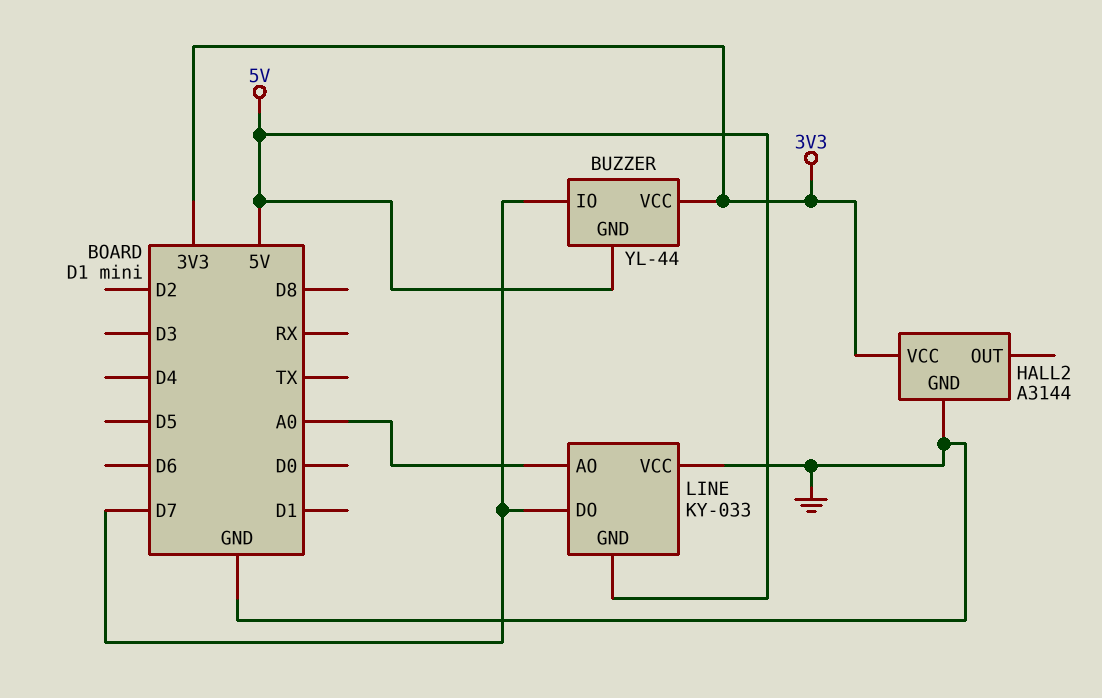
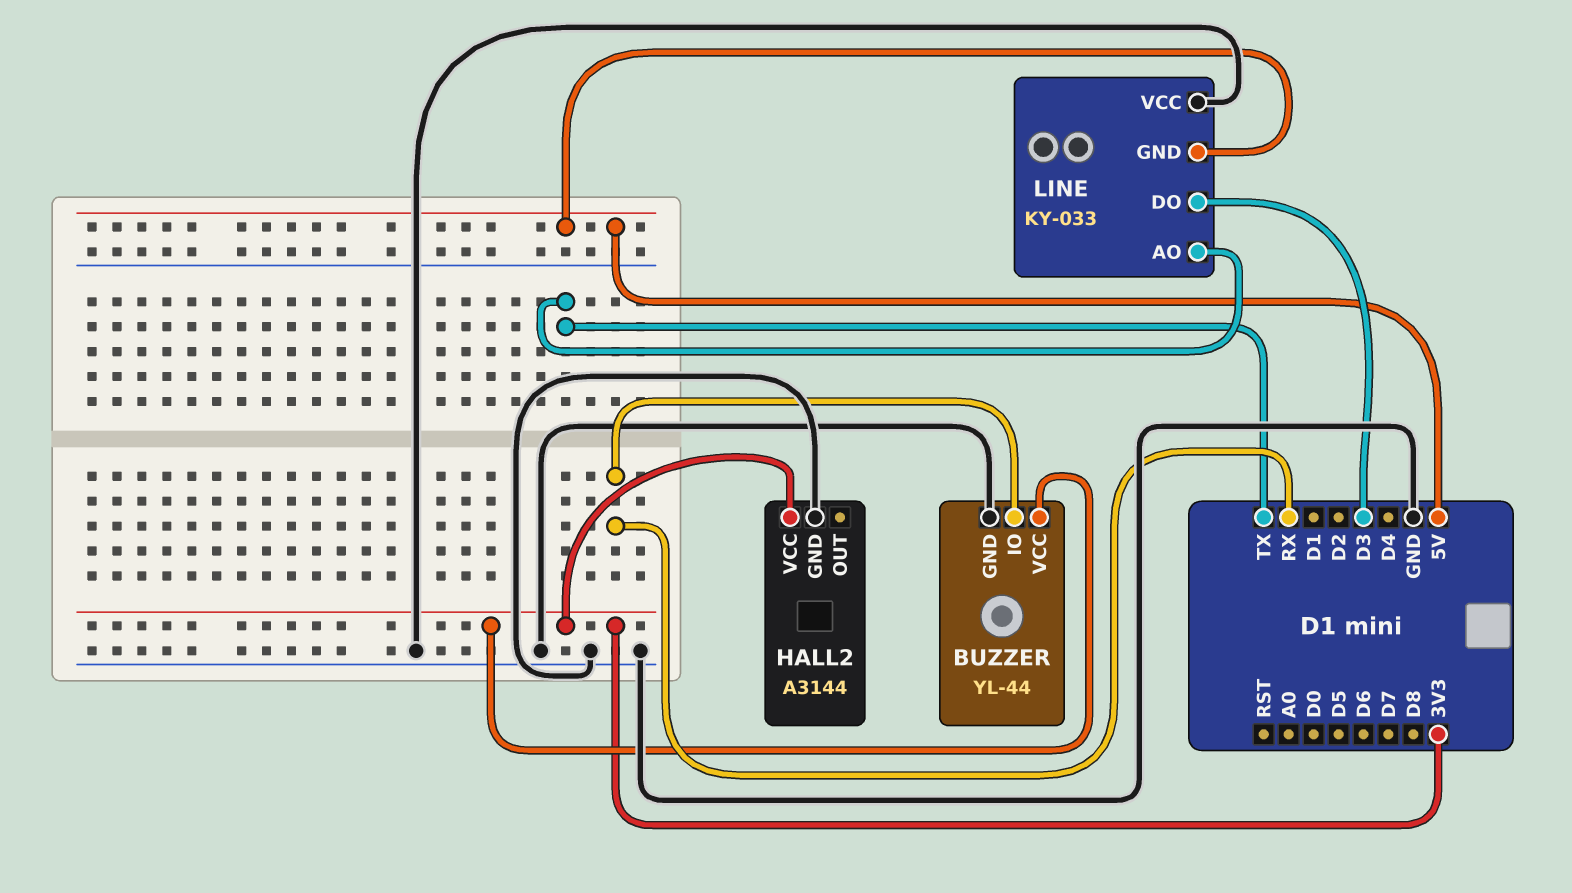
BUZZER pin GND: 5V -> GND
BUZZER pin IO: D7 -> RX
LINE pin AO: A0 -> TX
LINE pin DO: D7 -> D3

